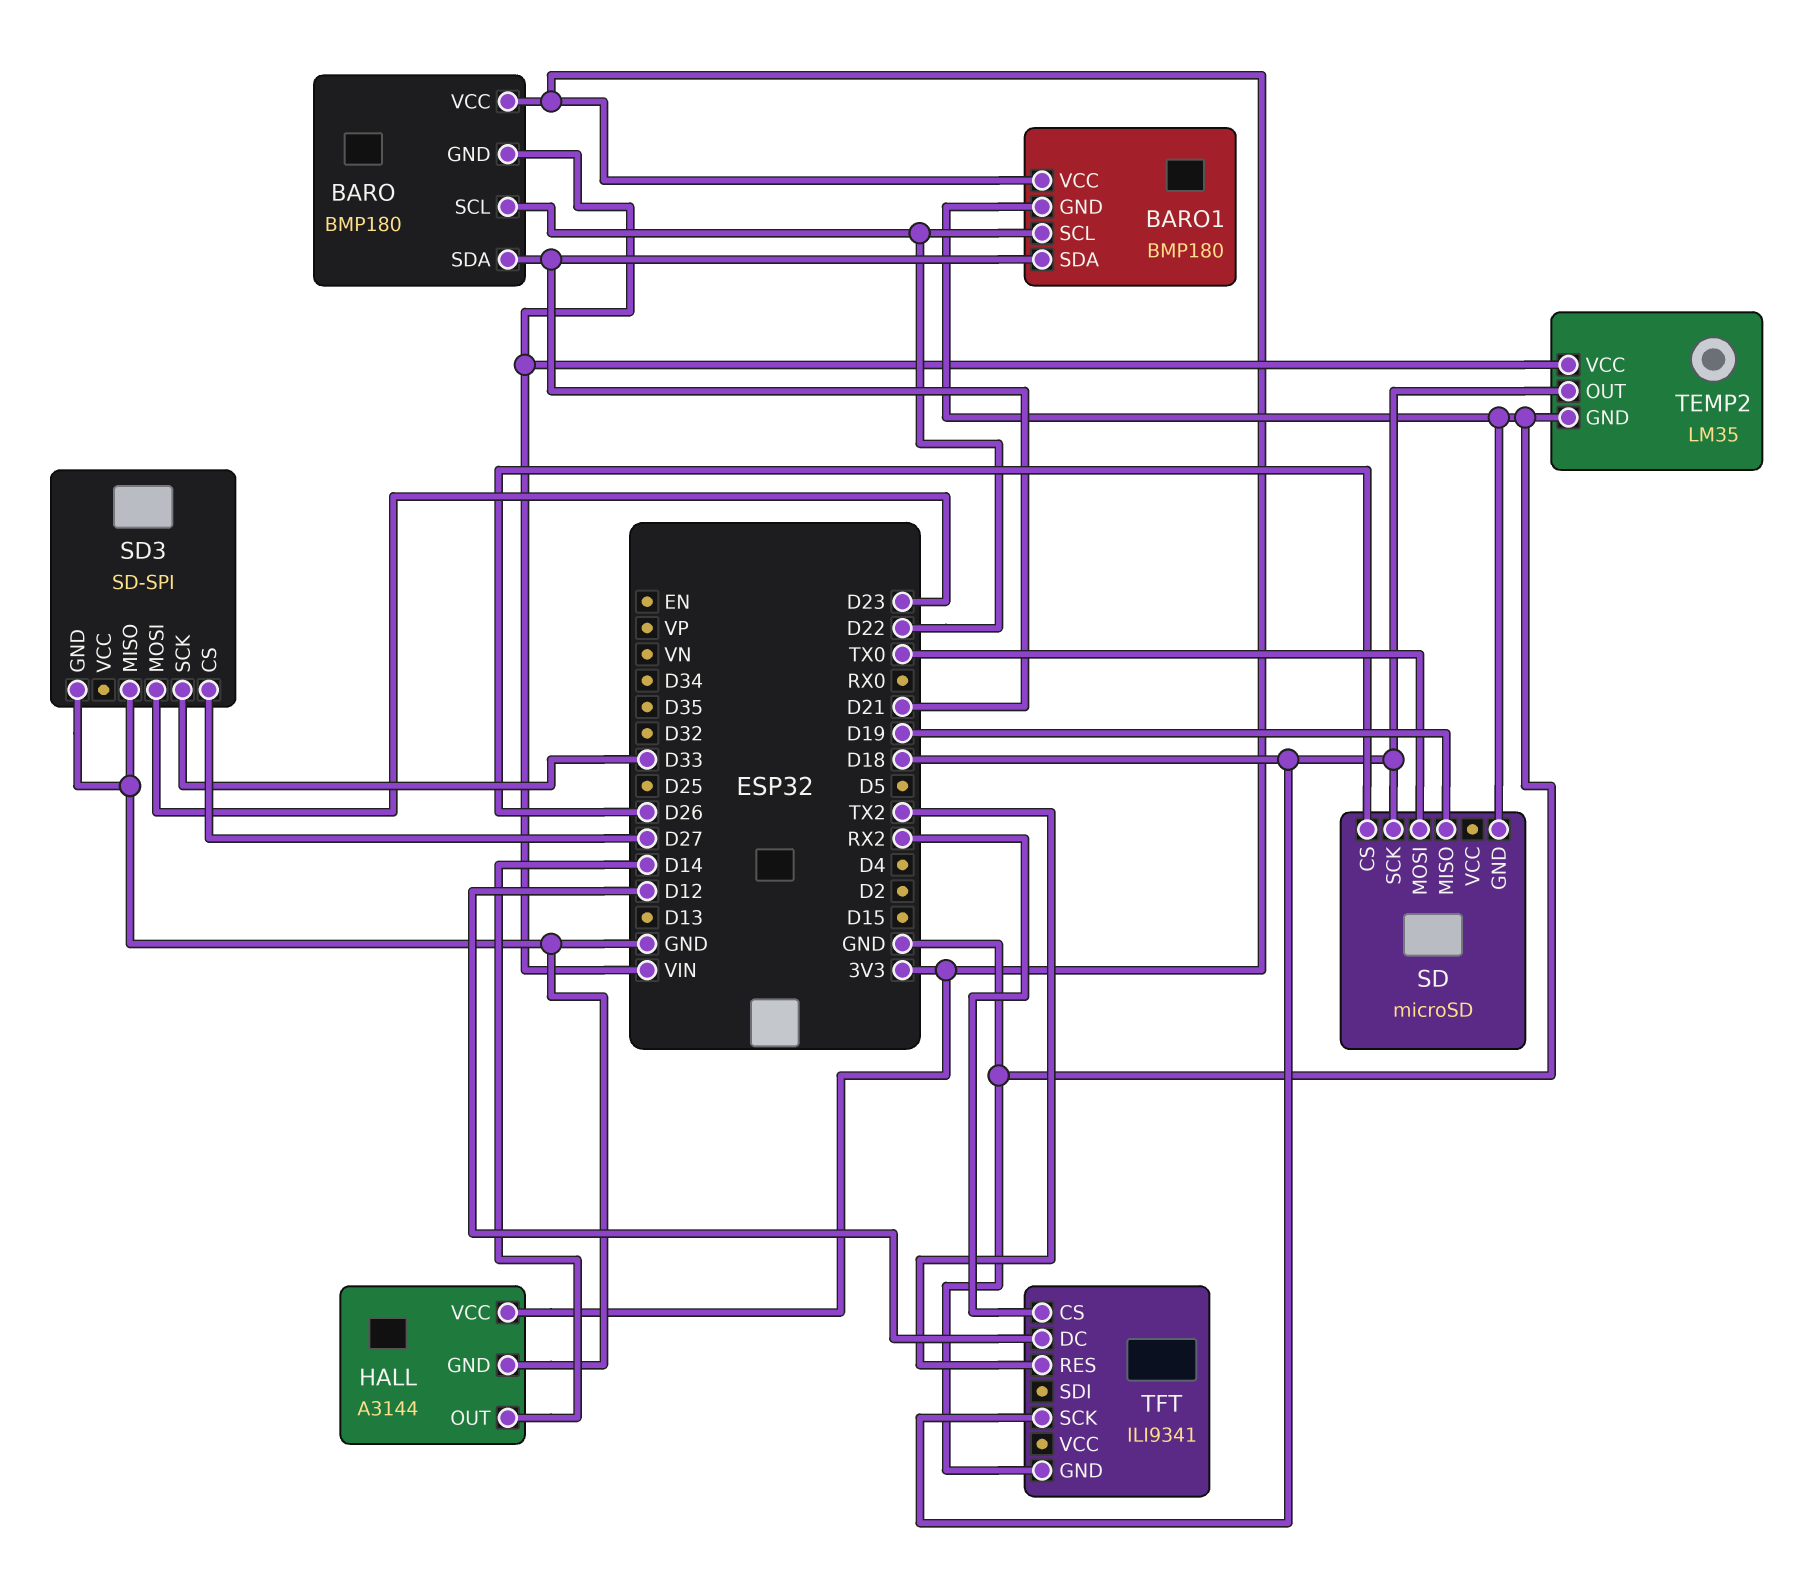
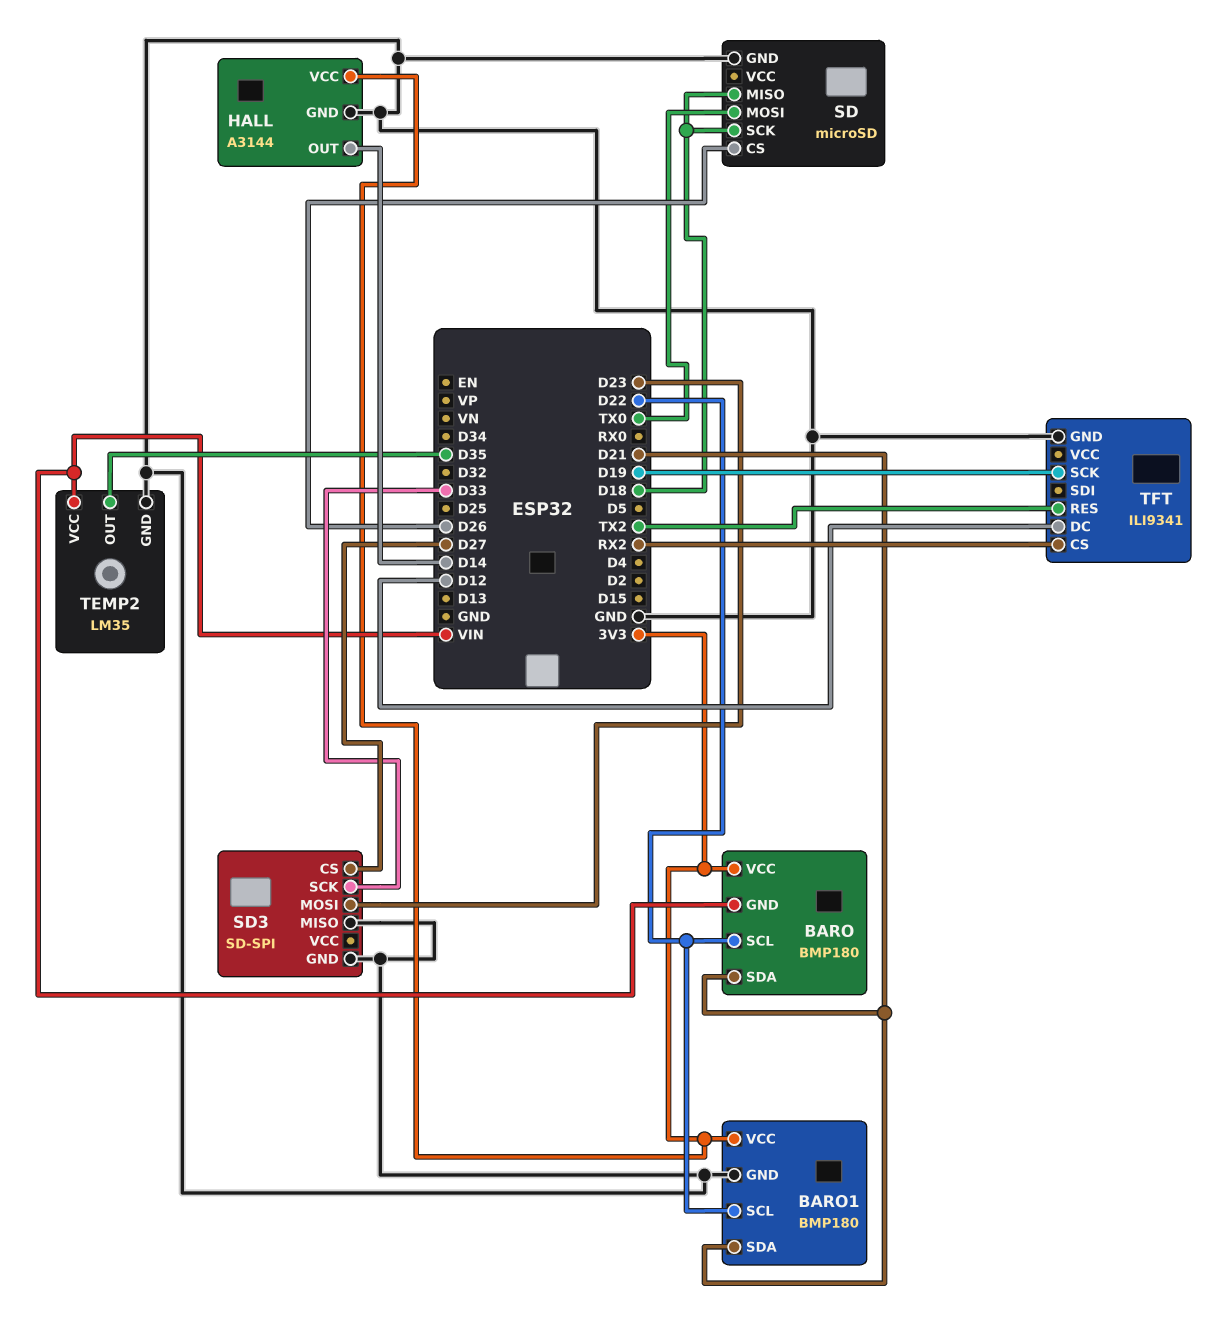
SD pin MISO: D19 -> D18
TEMP2 pin OUT: D18 -> D35
TFT pin SCK: D18 -> D19

